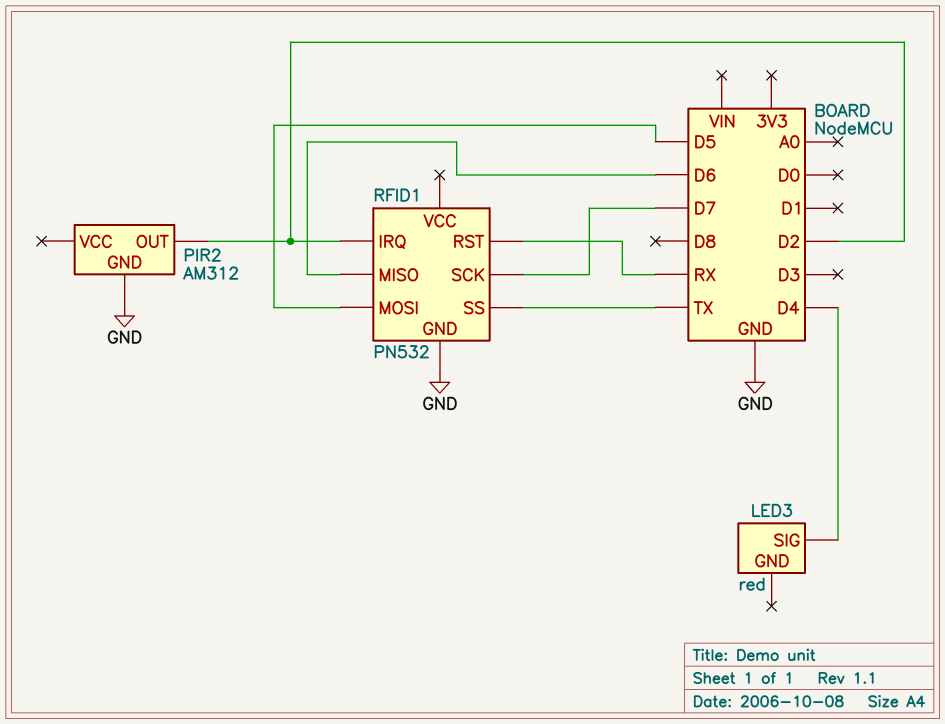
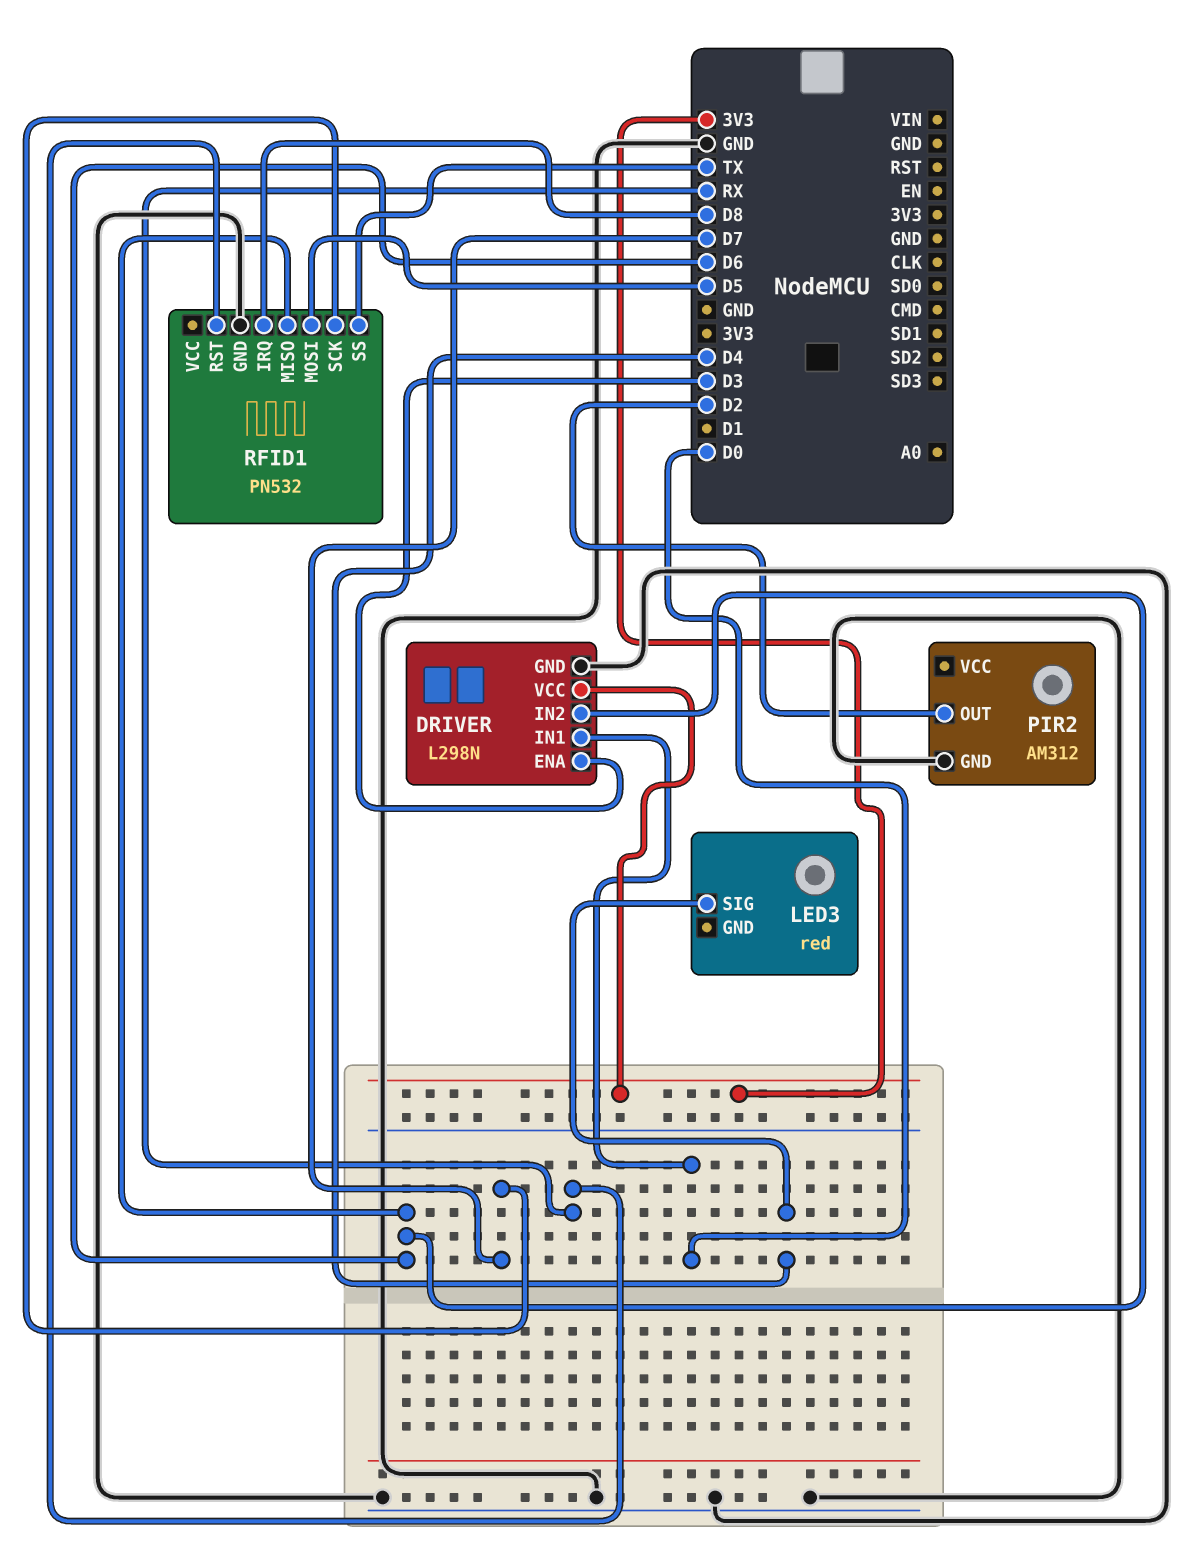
DRIVER: none -> L298N
DRIVER pin ENA: none -> D3
DRIVER pin GND: none -> GND
DRIVER pin IN1: none -> D0
DRIVER pin IN2: none -> D6
DRIVER pin VCC: none -> 3V3
RFID1 pin IRQ: D2 -> D8

